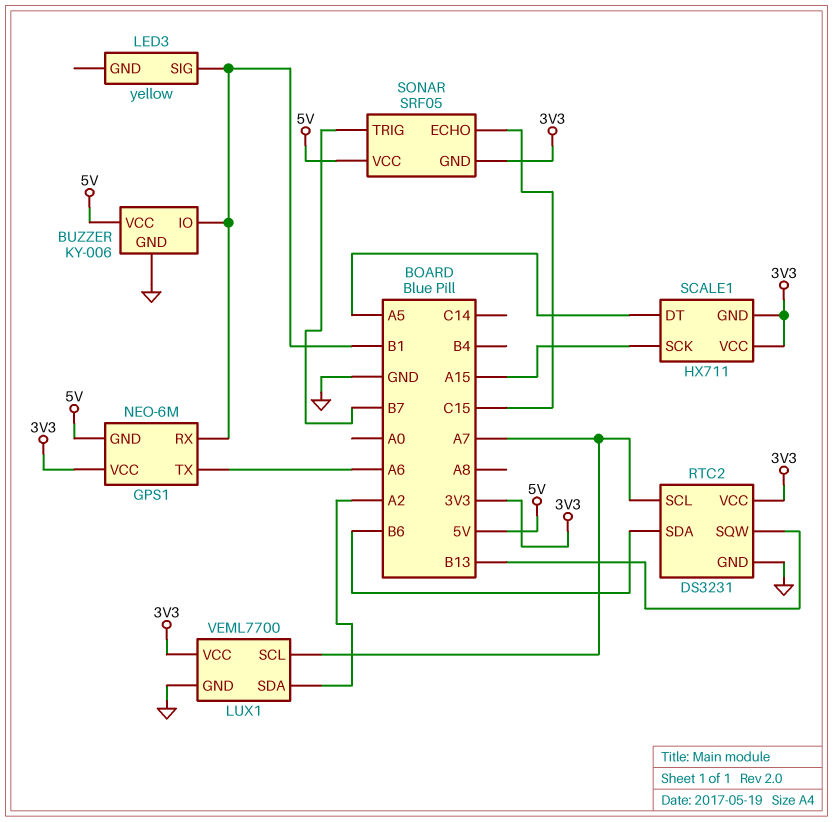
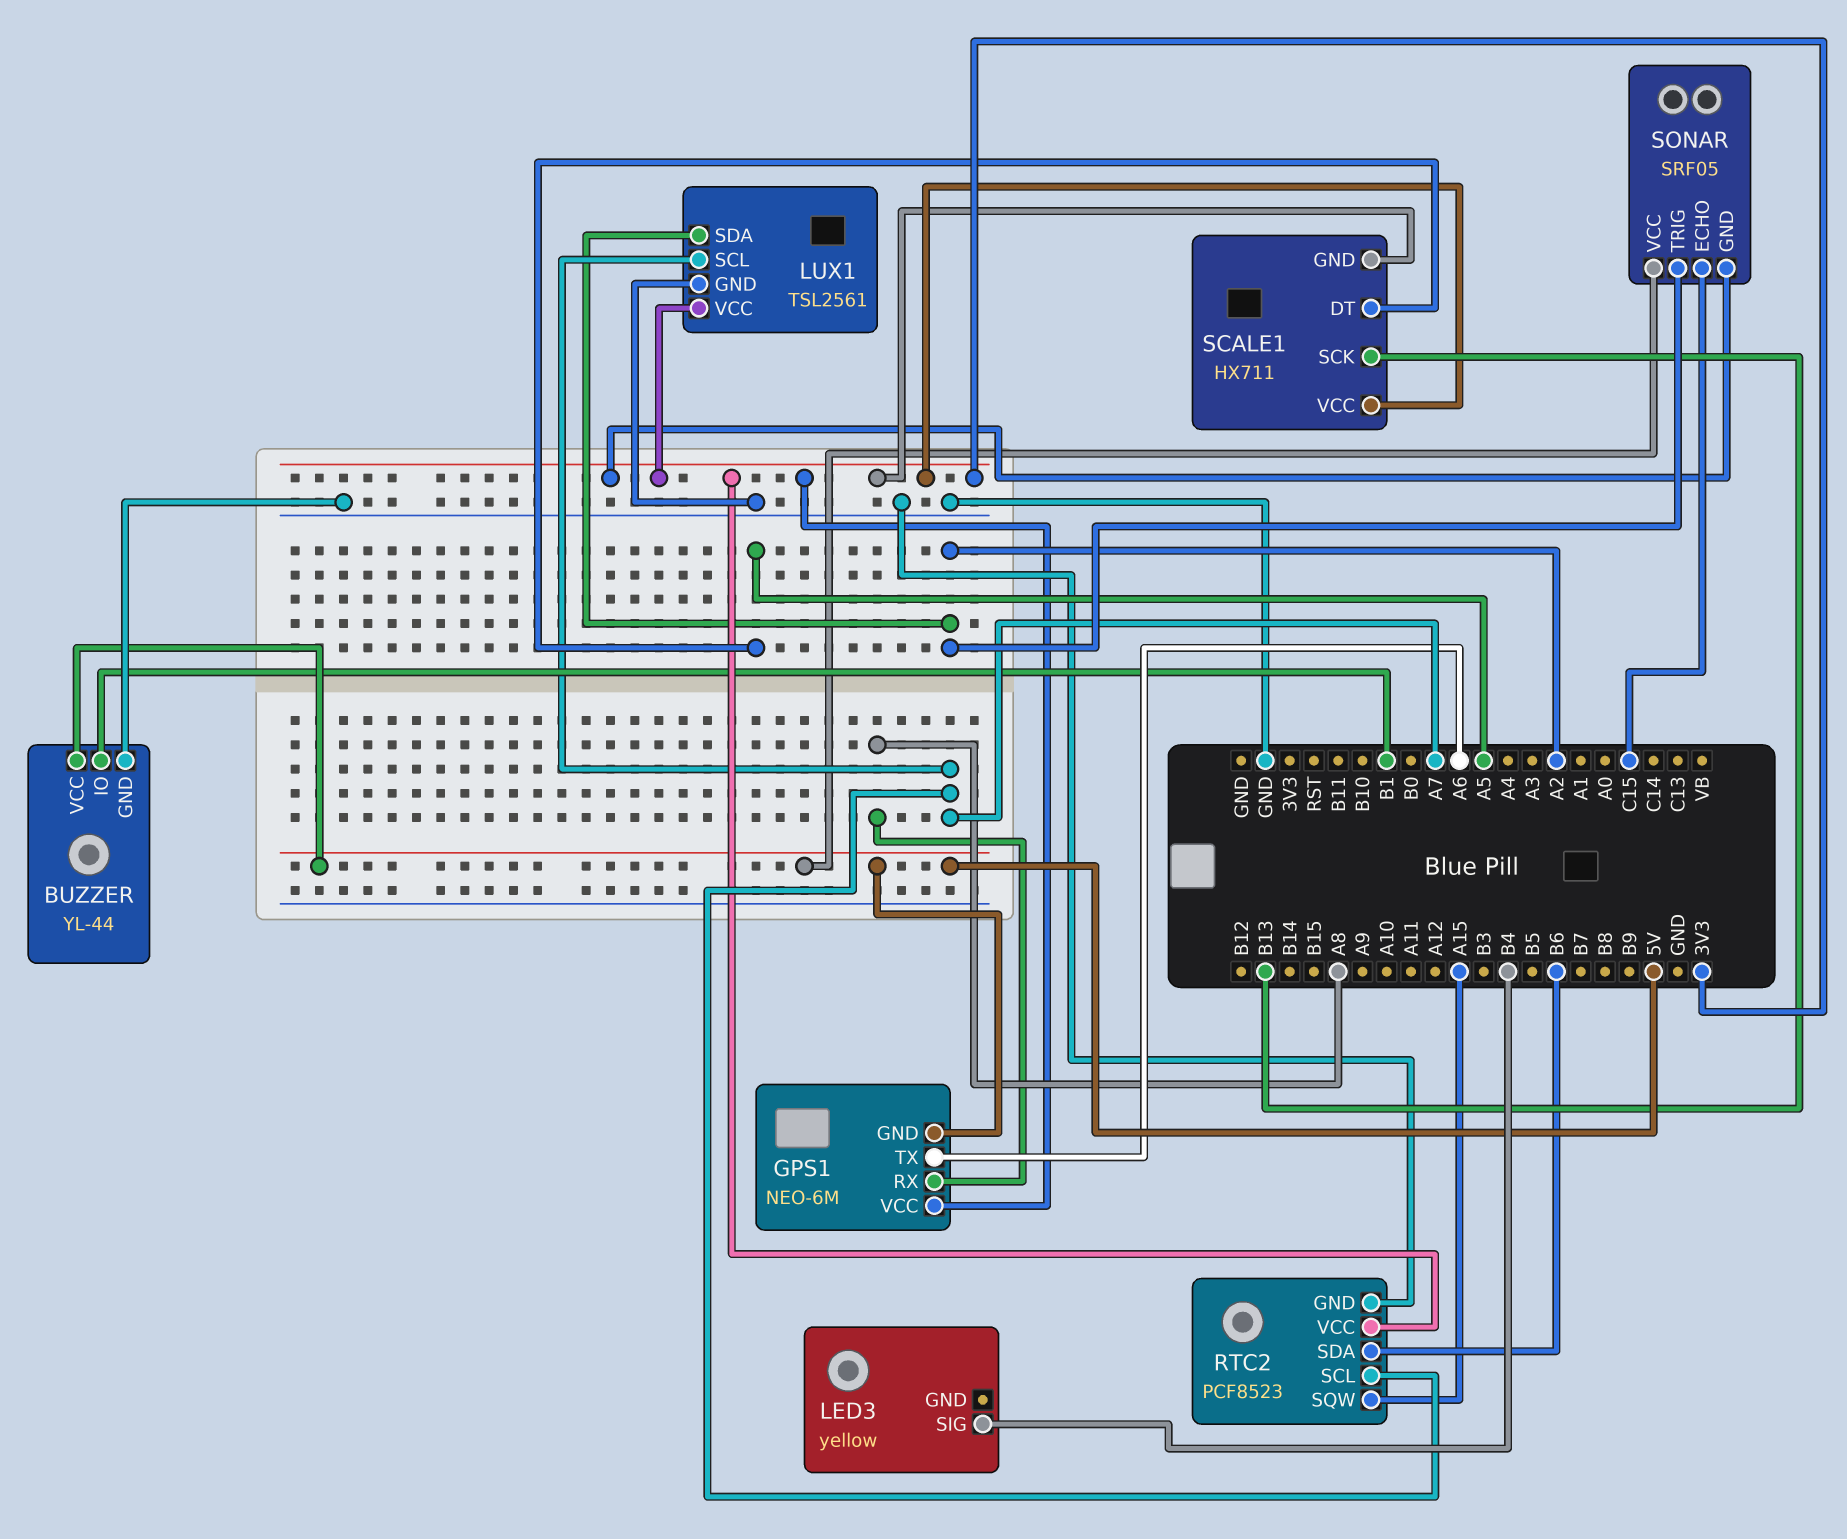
BUZZER: KY-006 -> YL-44
GPS1 pin RX: B1 -> A8
LED3 pin SIG: B1 -> B4
LUX1: VEML7700 -> TSL2561
RTC2: DS3231 -> PCF8523
RTC2 pin SQW: B13 -> A15
SCALE1 pin SCK: A15 -> B13
SONAR pin TRIG: B7 -> A2

